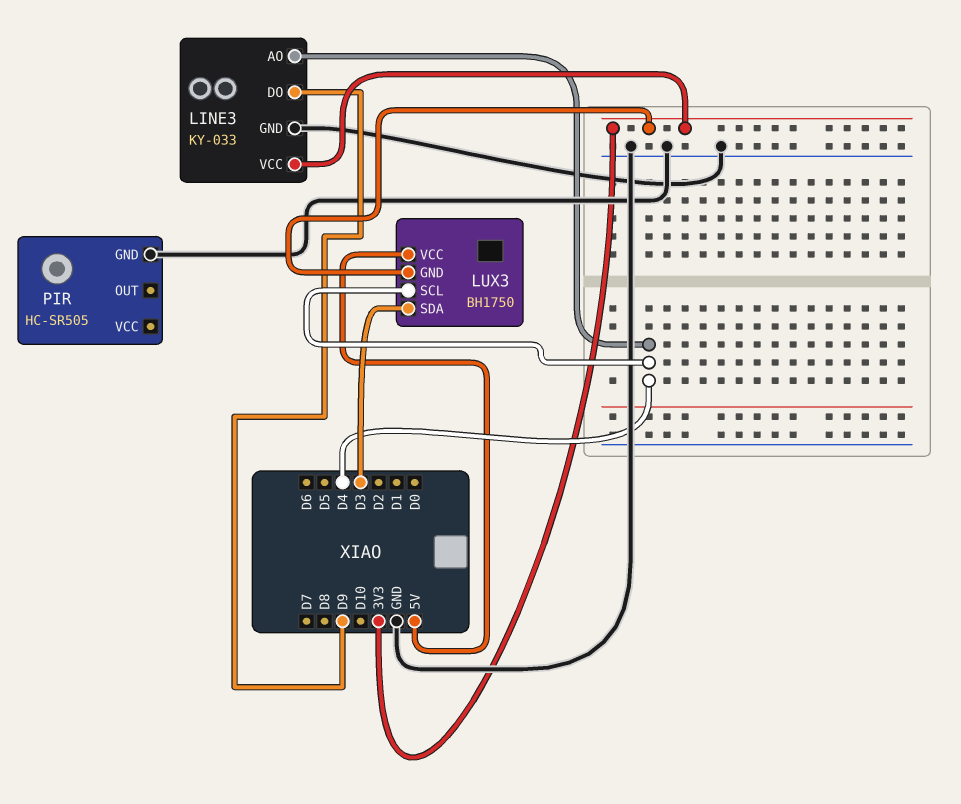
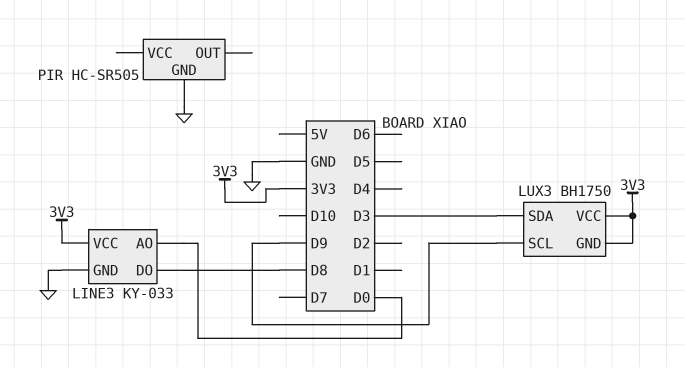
LINE3 pin AO: D4 -> D0
LINE3 pin DO: D9 -> D8
LUX3 pin SCL: D4 -> D9
LUX3 pin VCC: 5V -> 3V3

